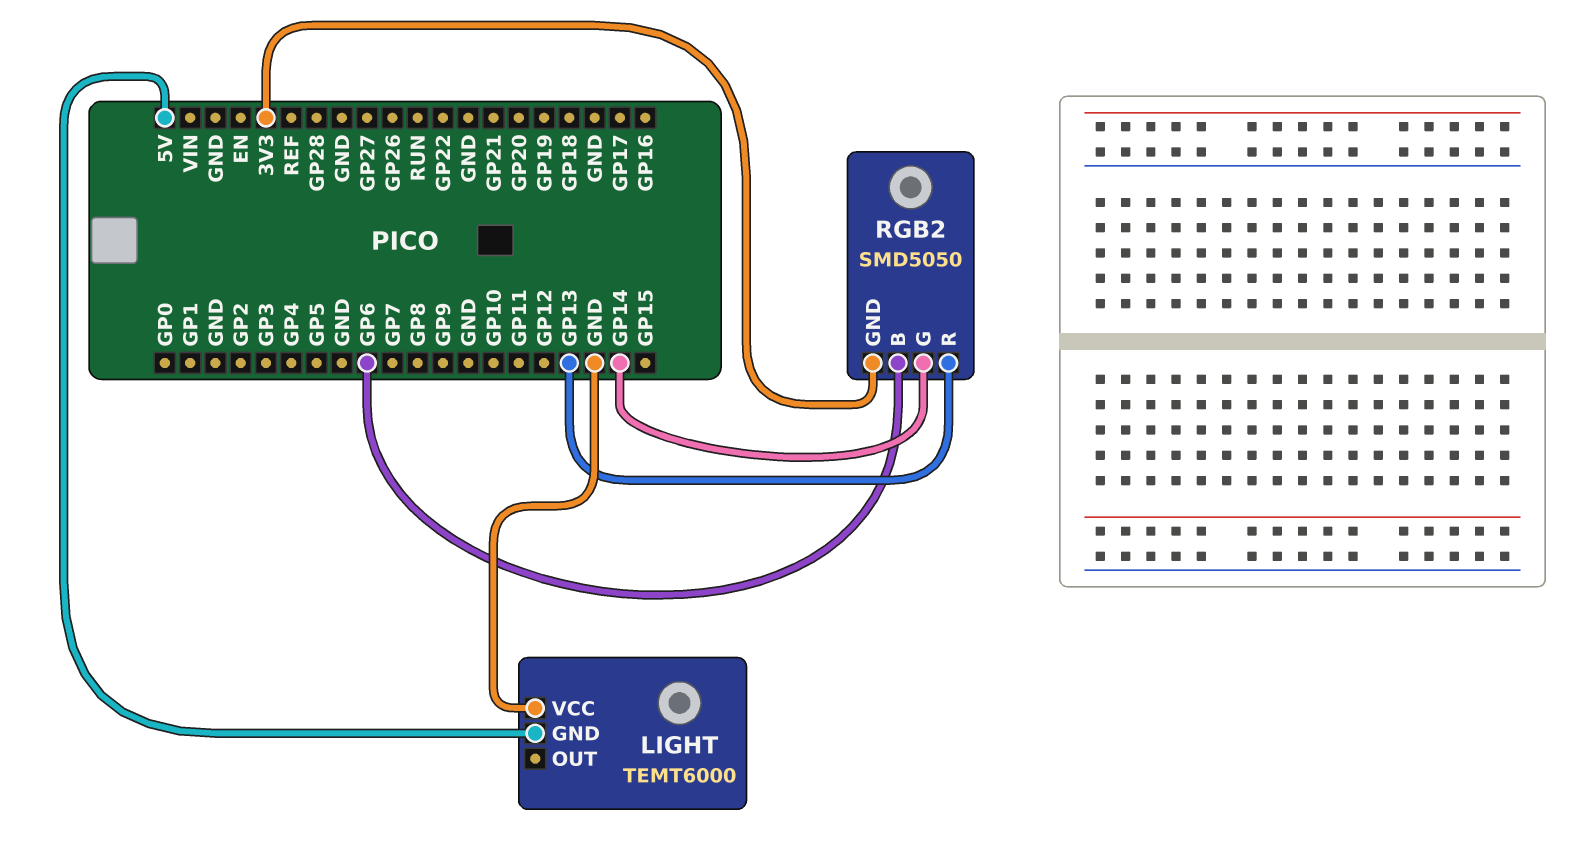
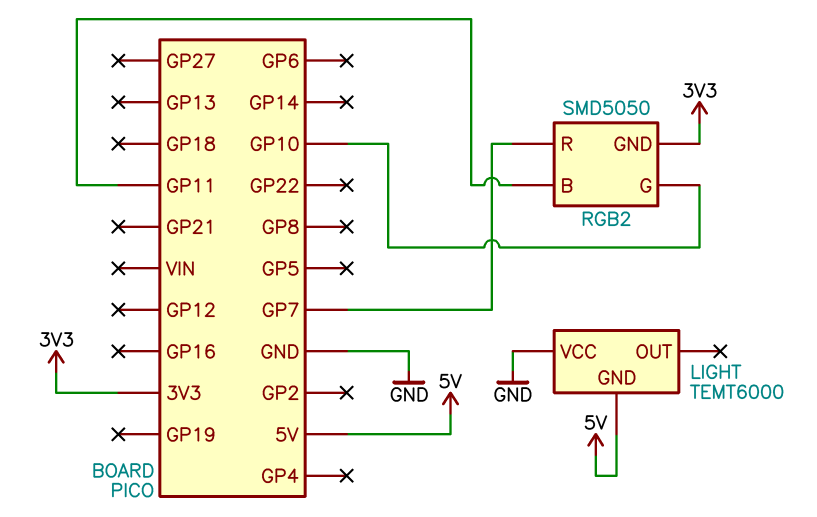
RGB2 pin B: GP6 -> GP11
RGB2 pin G: GP14 -> GP10
RGB2 pin R: GP13 -> GP7

